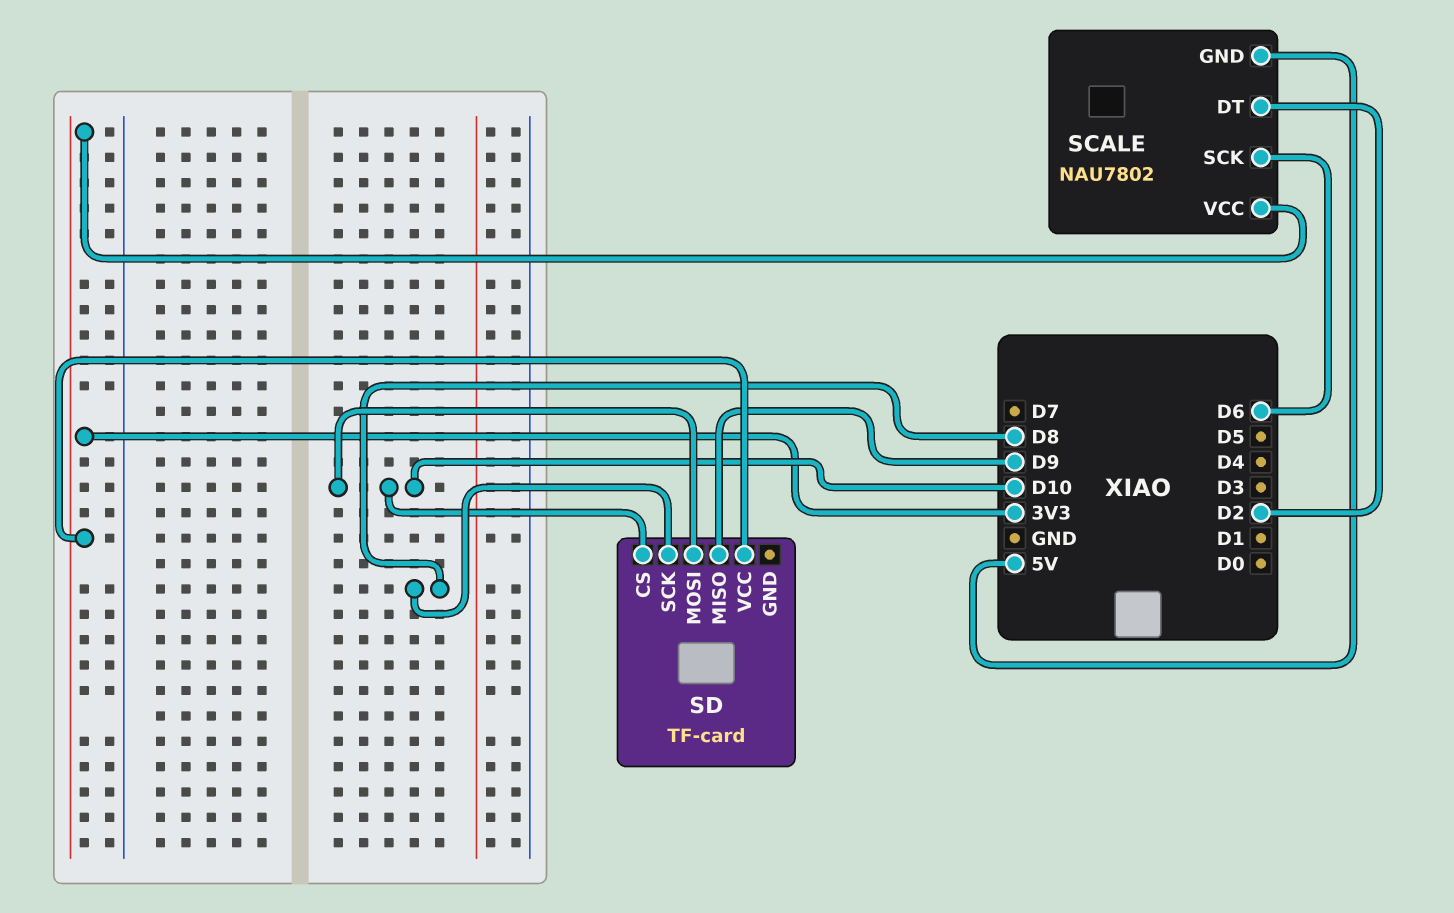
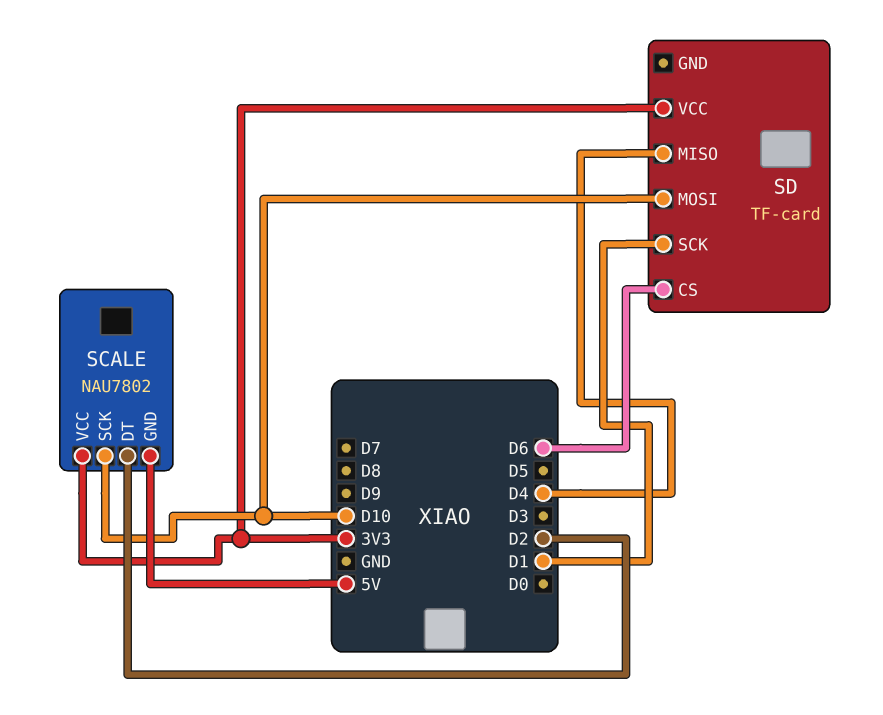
SCALE pin SCK: D6 -> D10
SD pin CS: D10 -> D6
SD pin MISO: D9 -> D4
SD pin SCK: D8 -> D1

